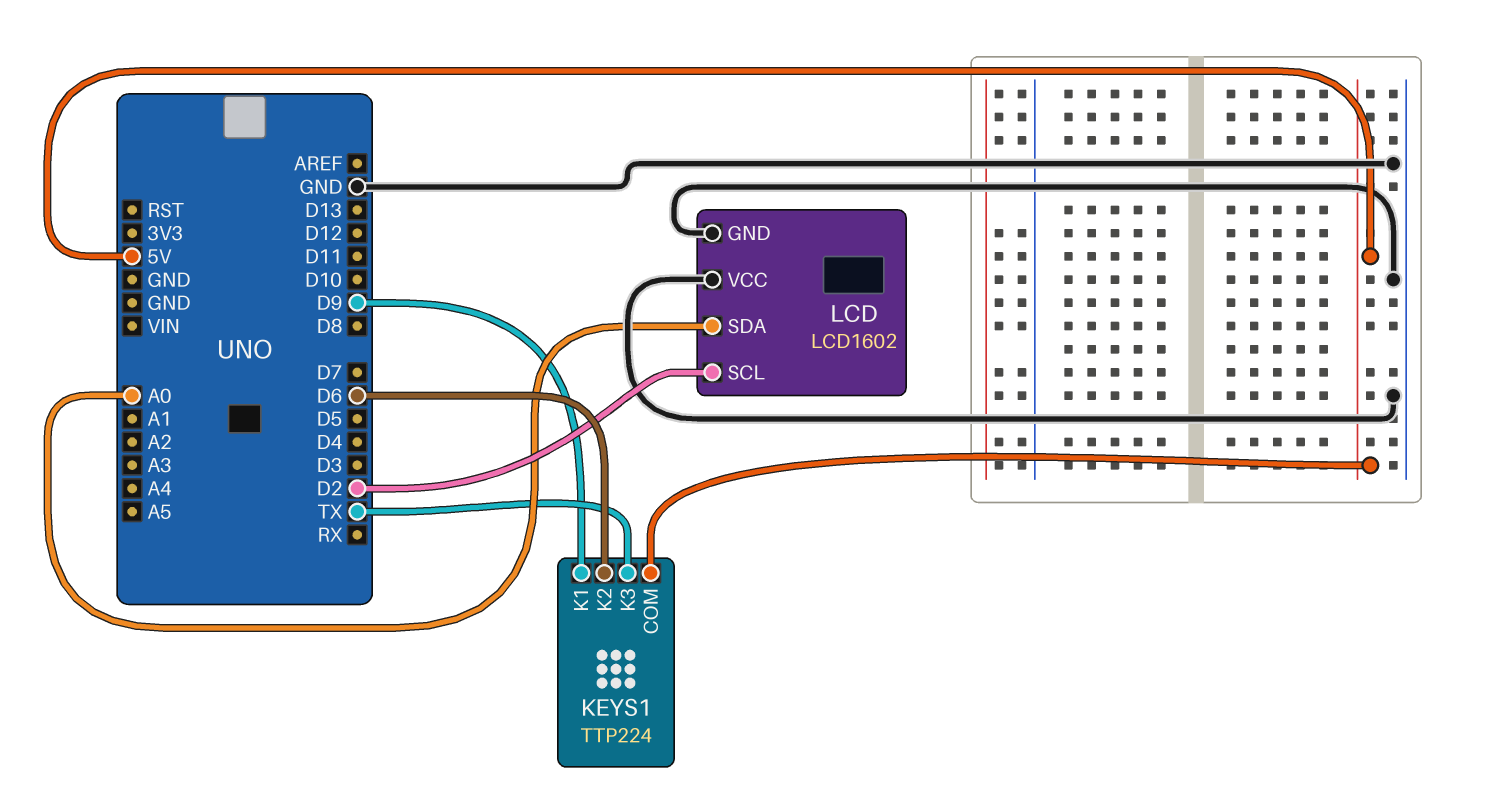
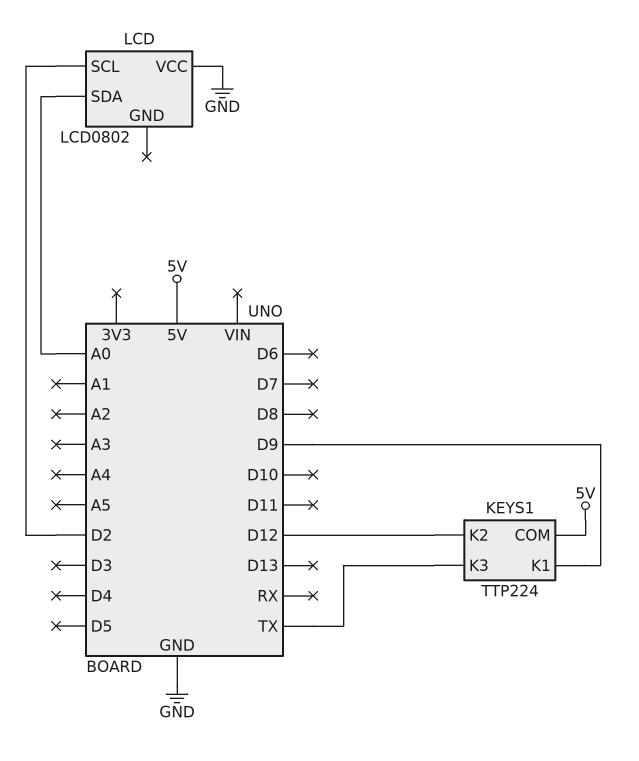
KEYS1 pin K2: D6 -> D12
LCD: LCD1602 -> LCD0802
LCD pin GND: GND -> none

